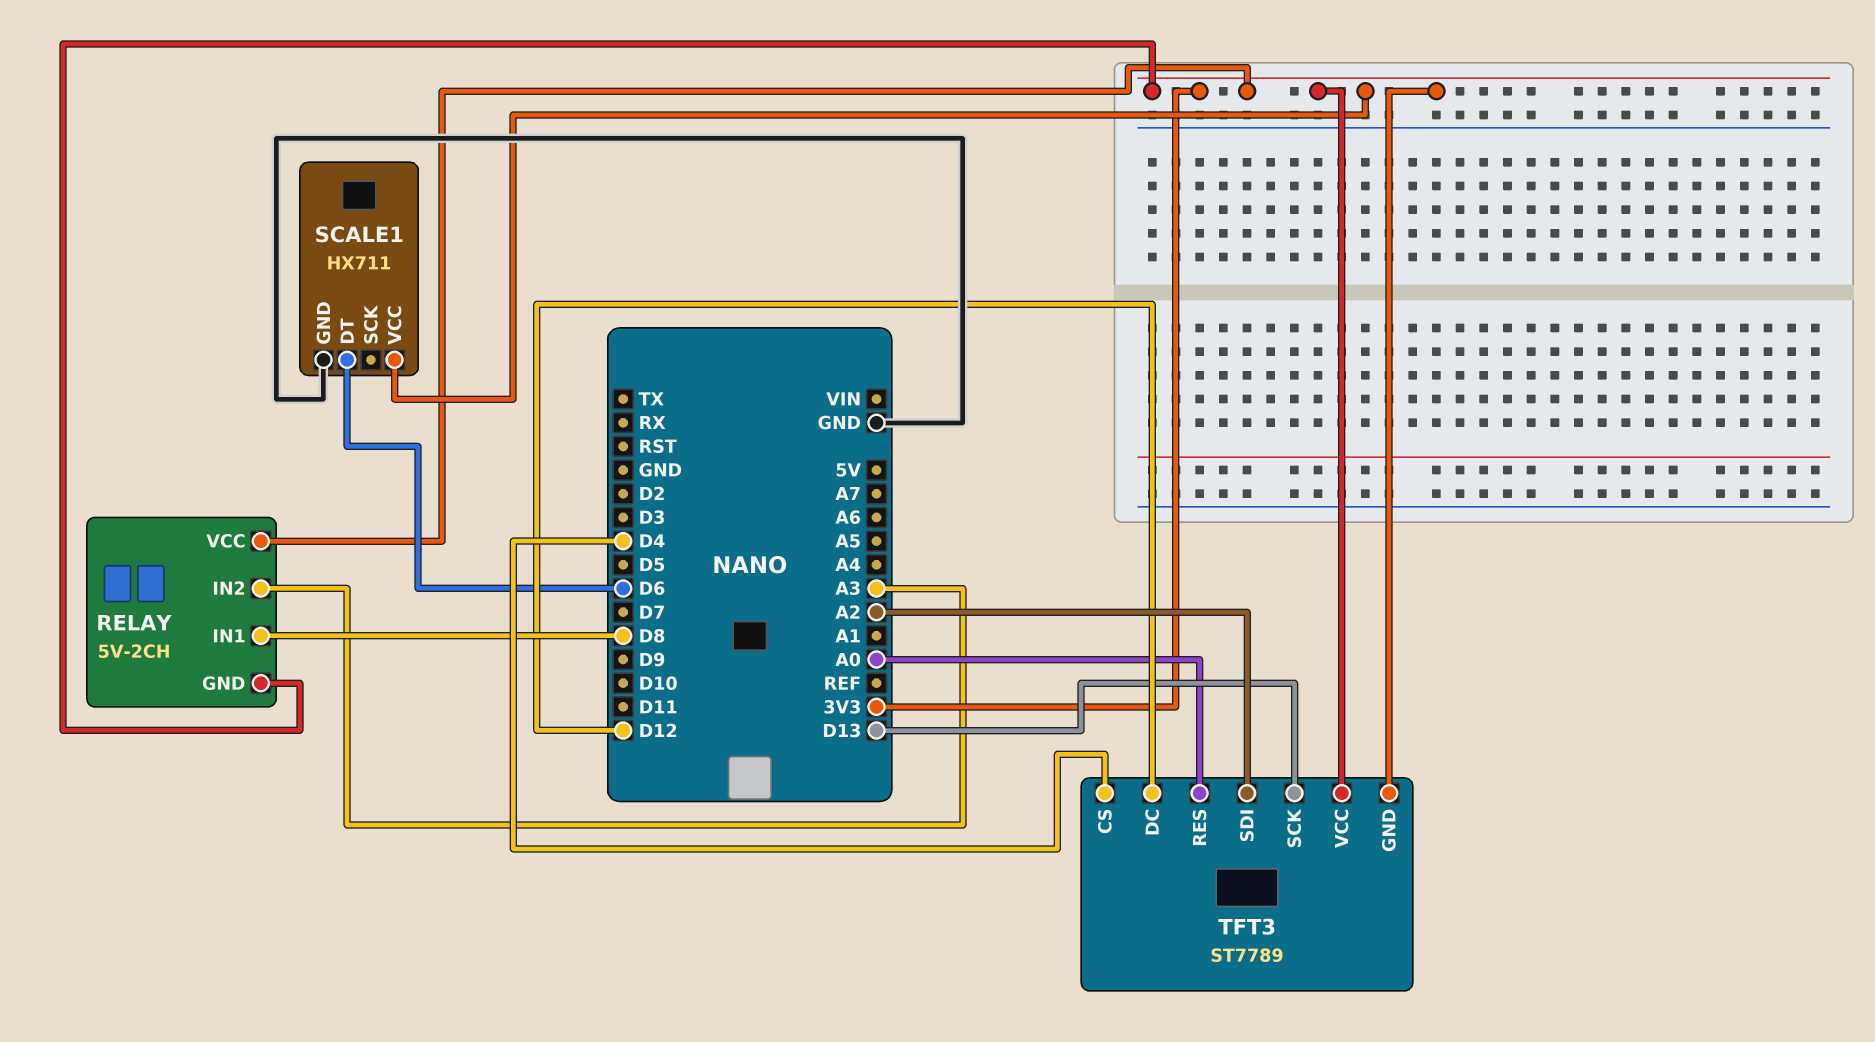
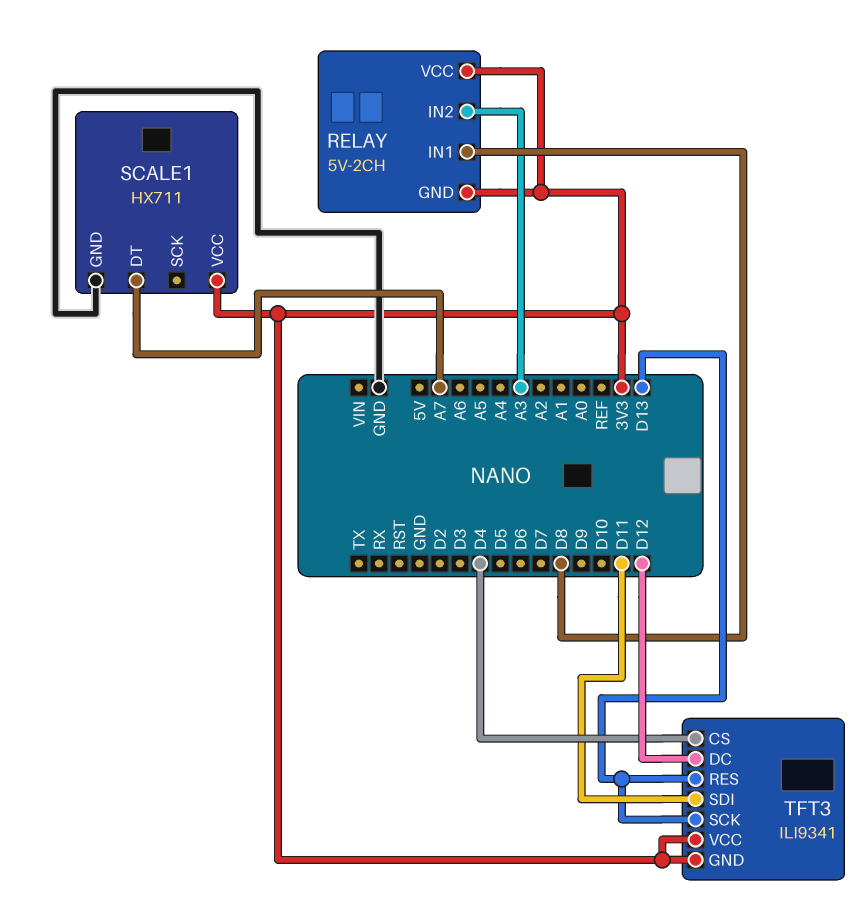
SCALE1 pin DT: D6 -> A7
TFT3: ST7789 -> ILI9341
TFT3 pin RES: A0 -> D13
TFT3 pin SDI: A2 -> D11

